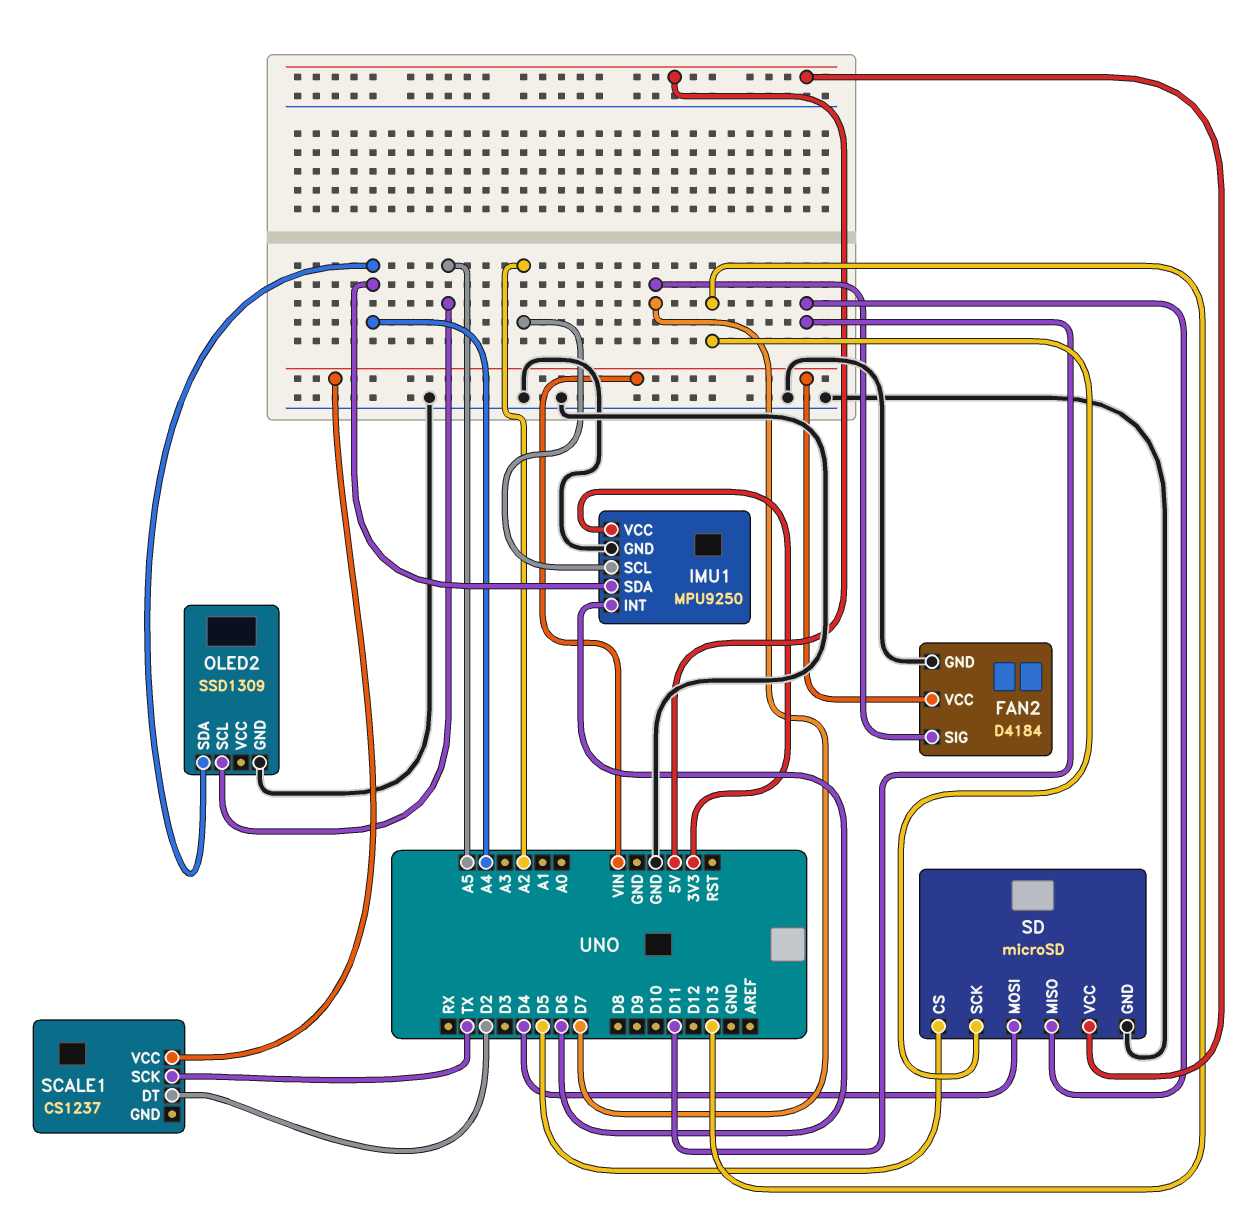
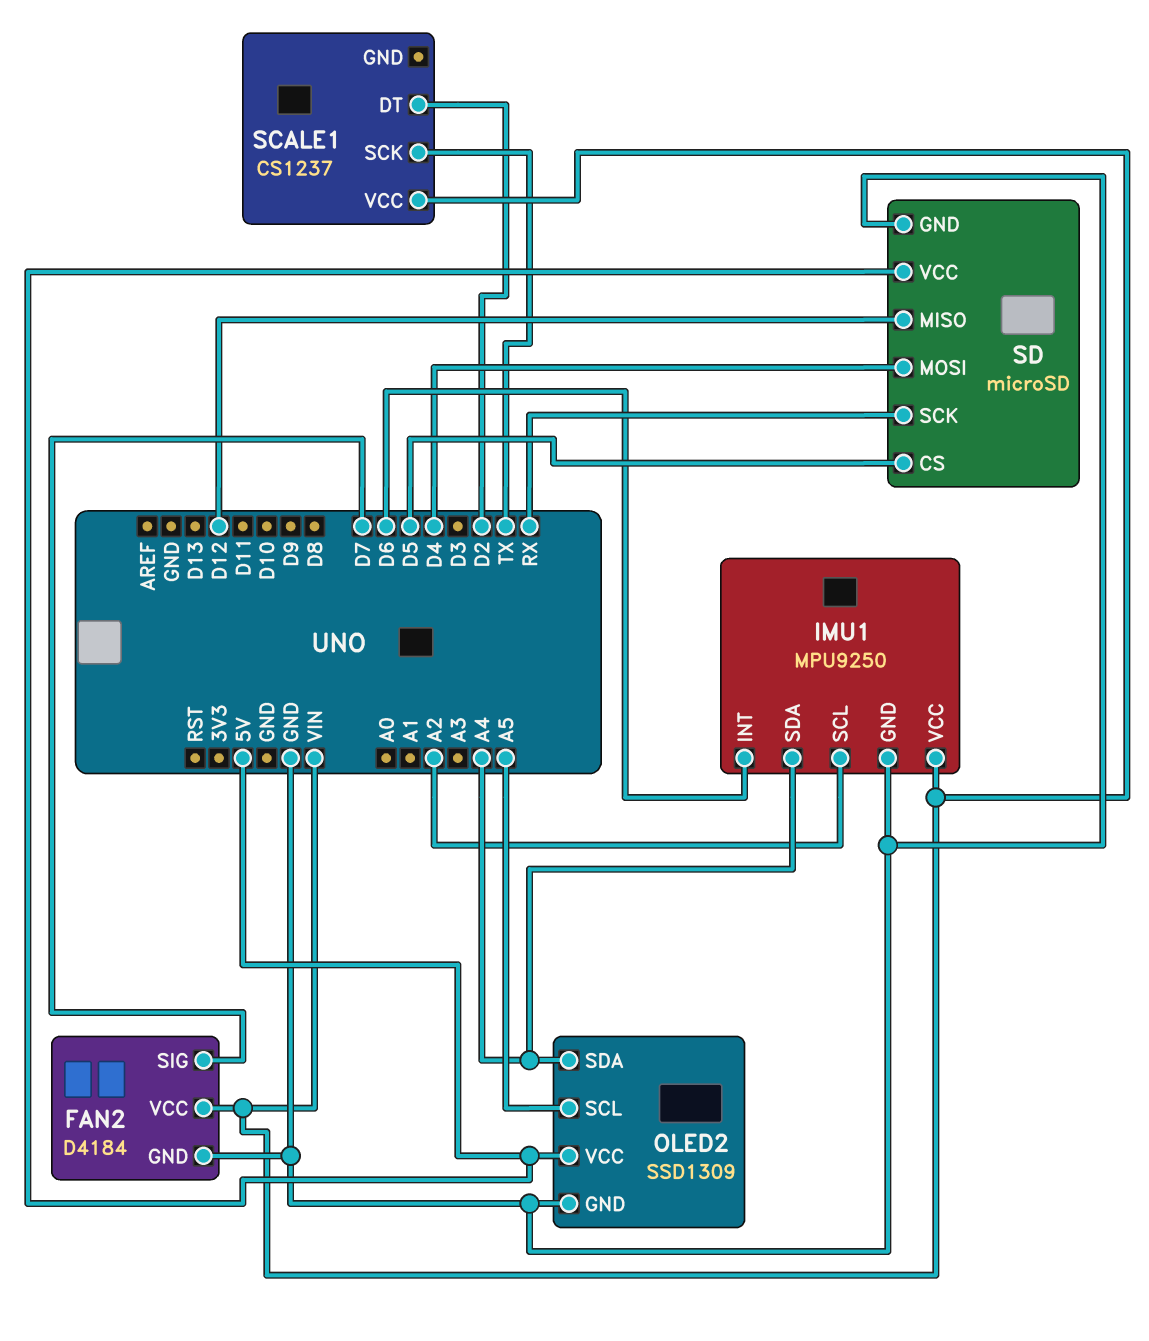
IMU1 pin VCC: 3V3 -> VIN
OLED2 pin VCC: none -> 5V
SD pin MISO: D11 -> D12
SD pin SCK: D13 -> RX

